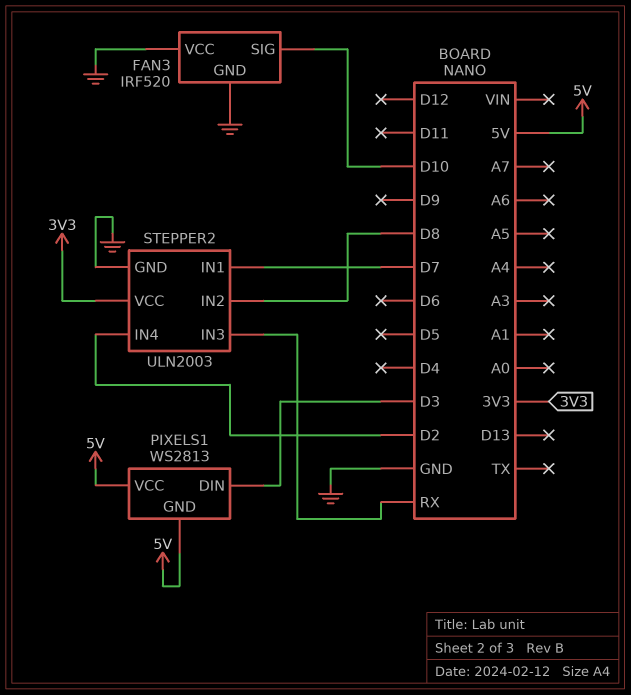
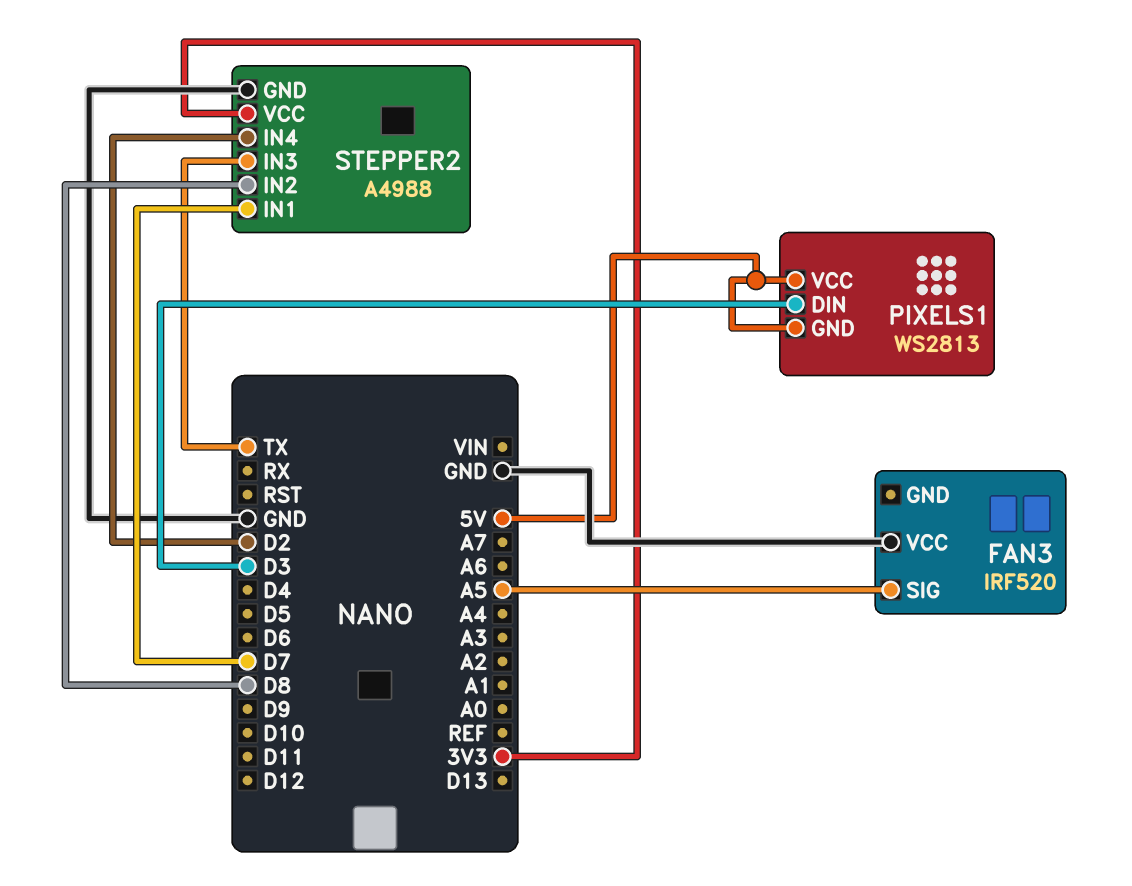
FAN3 pin GND: GND -> none
FAN3 pin SIG: D10 -> A5
STEPPER2: ULN2003 -> A4988
STEPPER2 pin IN3: RX -> TX

